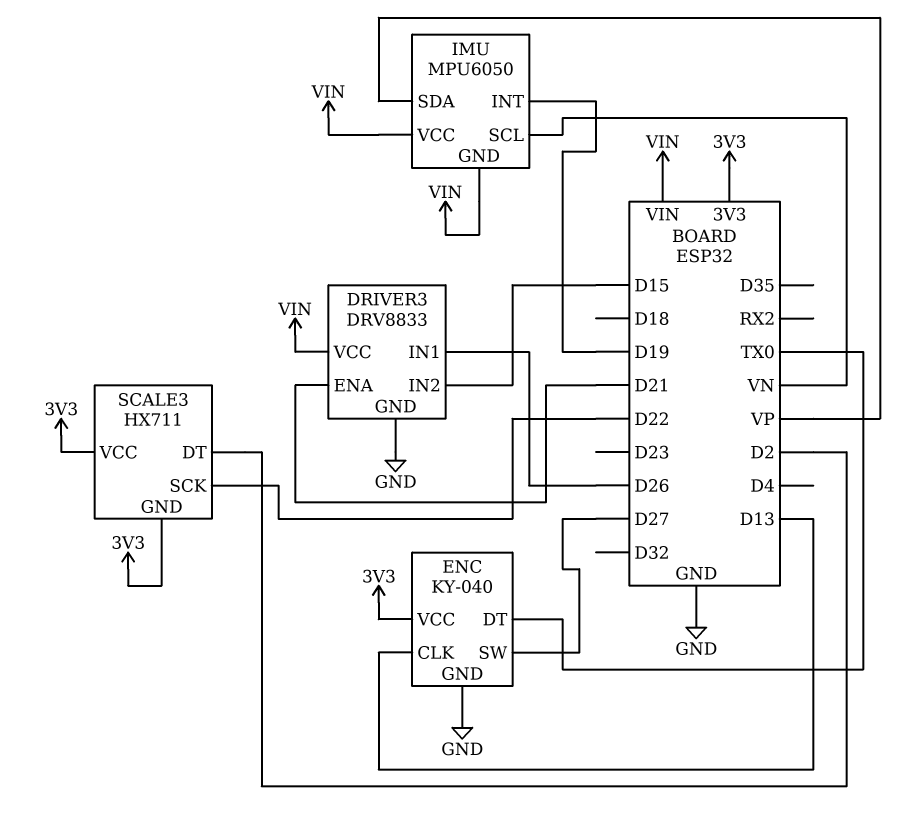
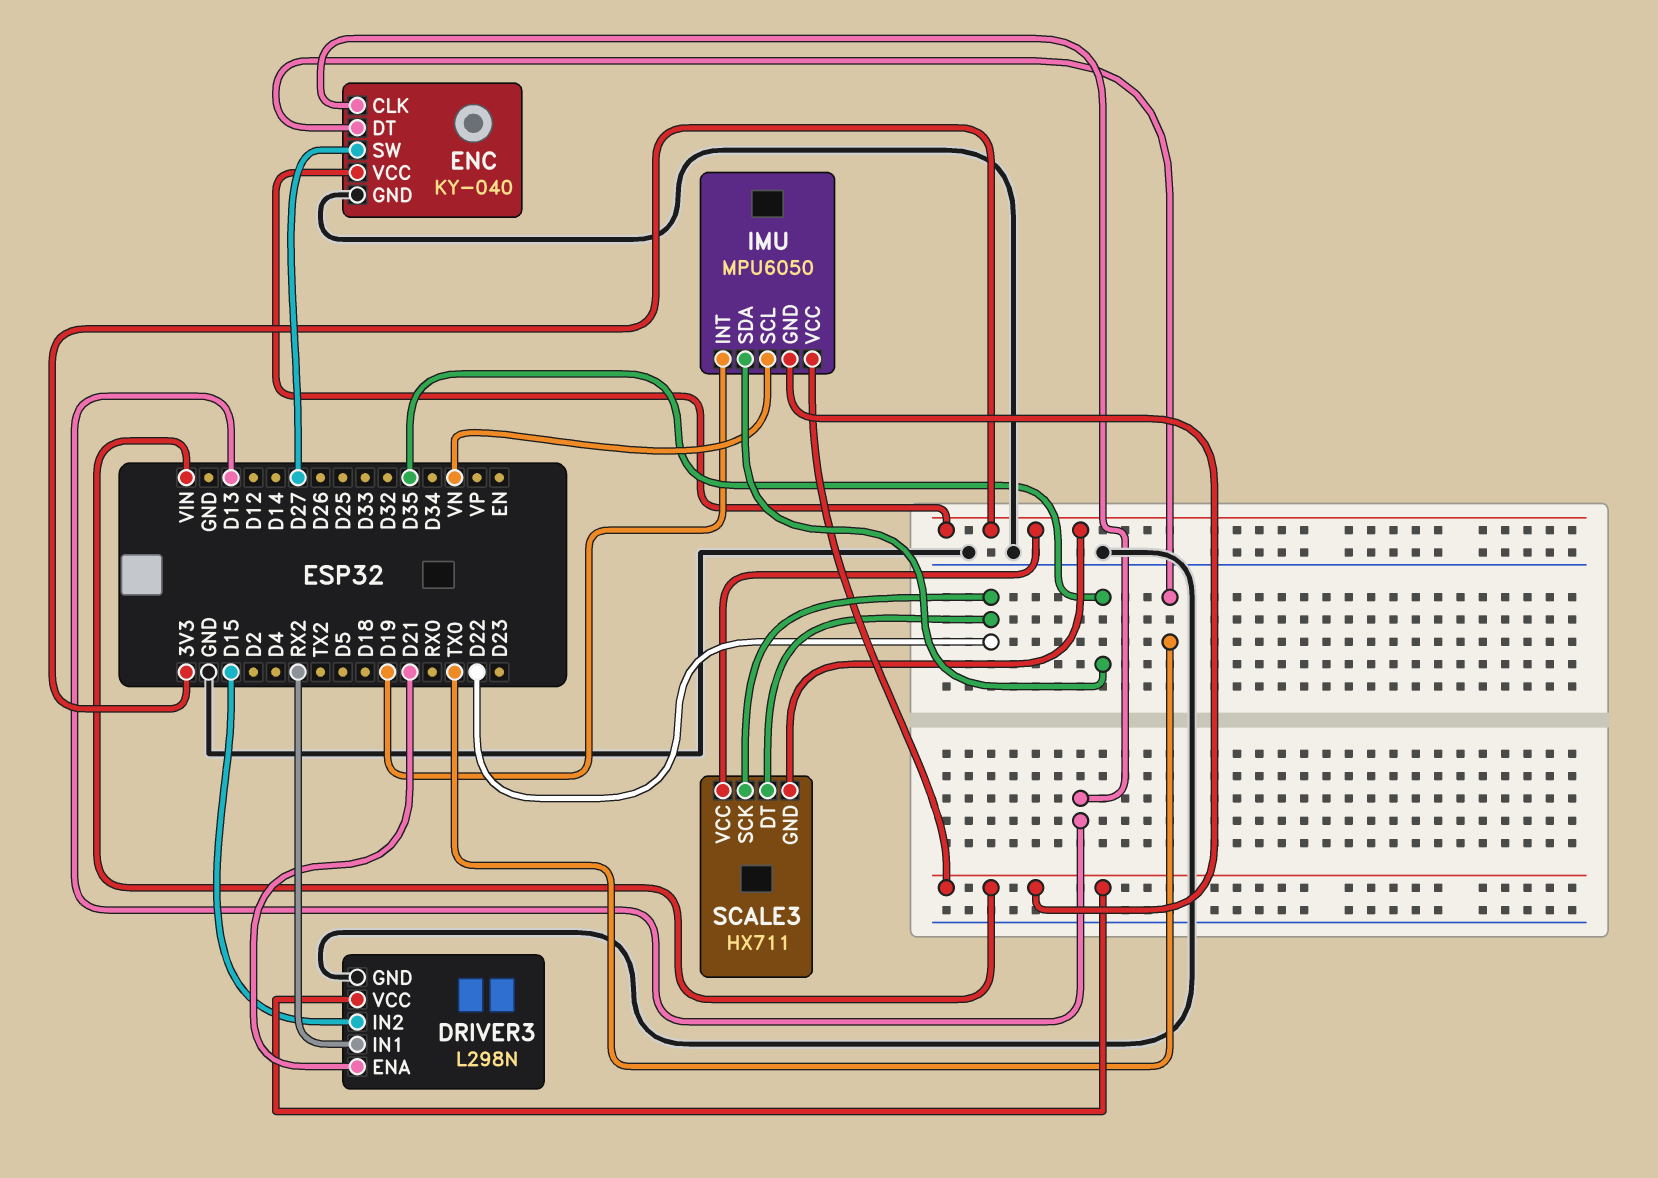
DRIVER3: DRV8833 -> L298N
DRIVER3 pin IN1: D26 -> RX2
IMU pin SDA: VP -> D35
SCALE3 pin DT: D2 -> D22

